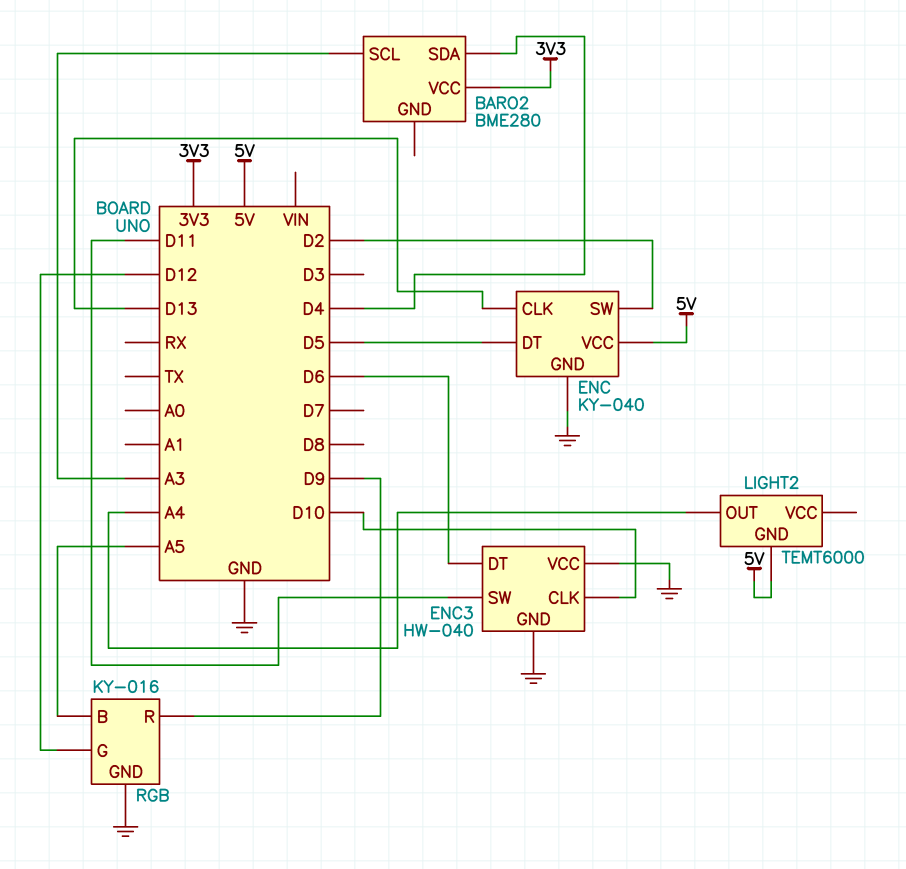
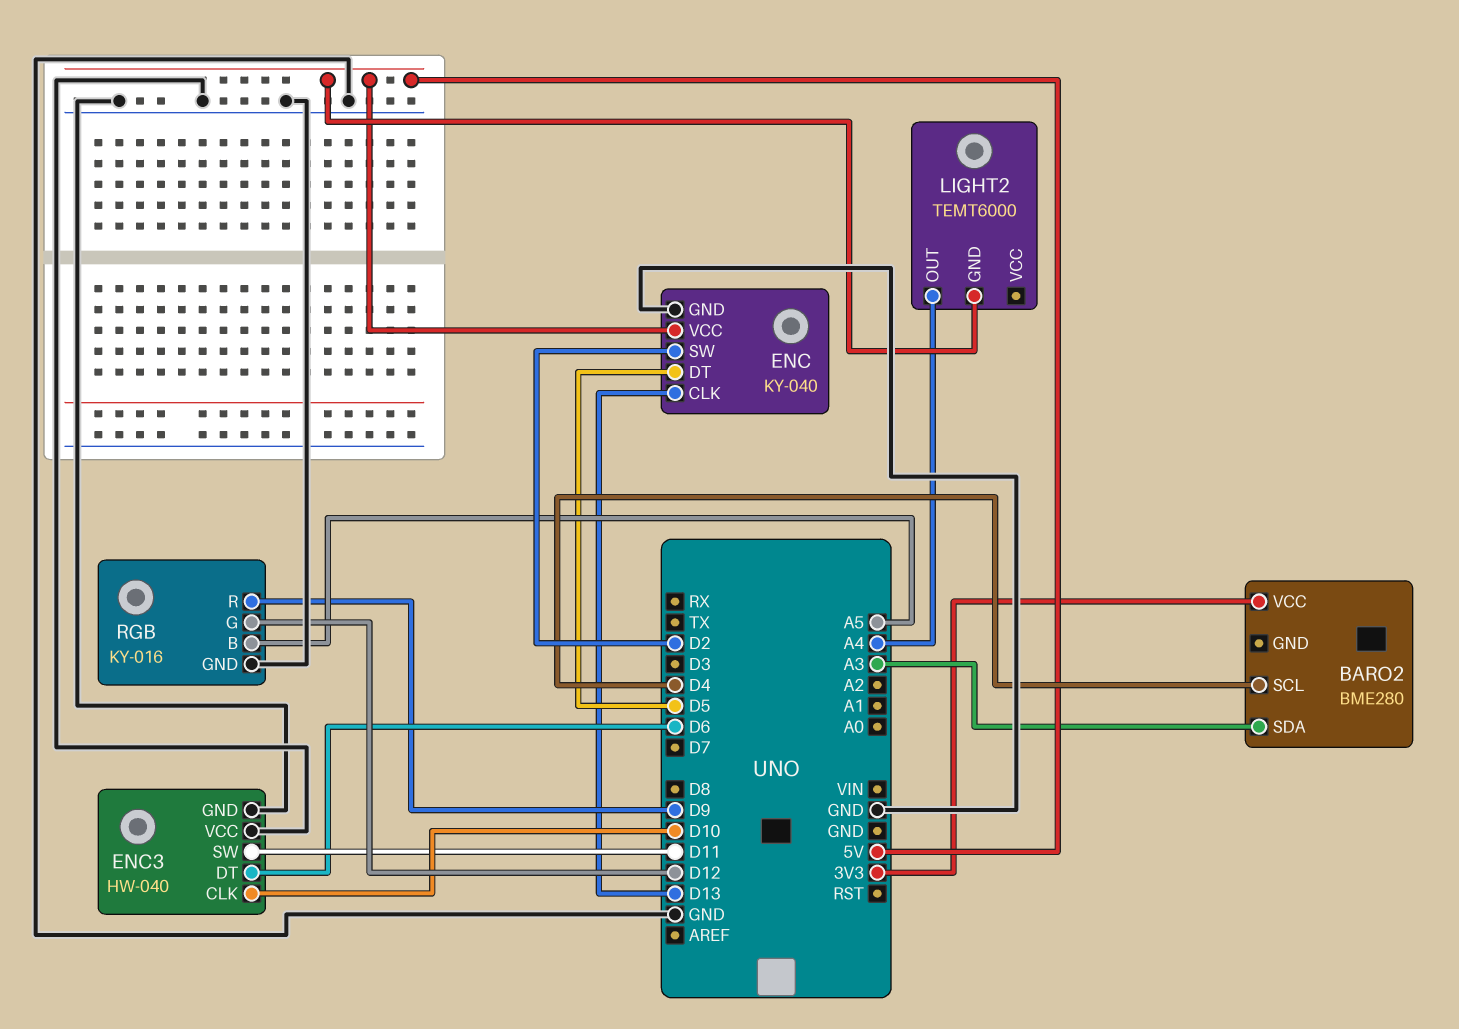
BARO2 pin SCL: A3 -> D4
BARO2 pin SDA: D4 -> A3

